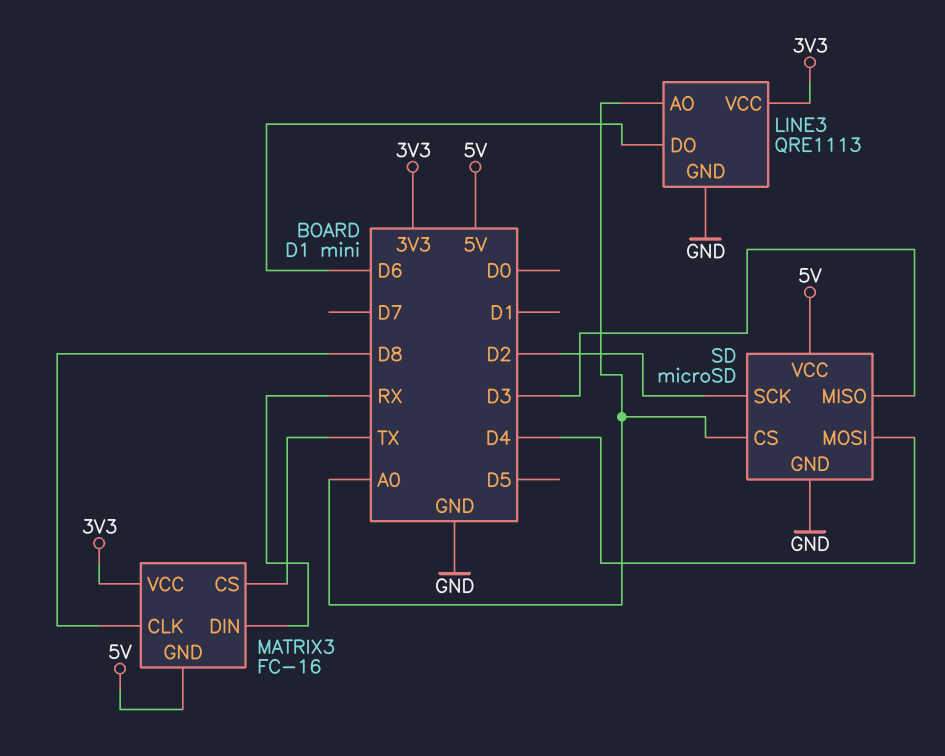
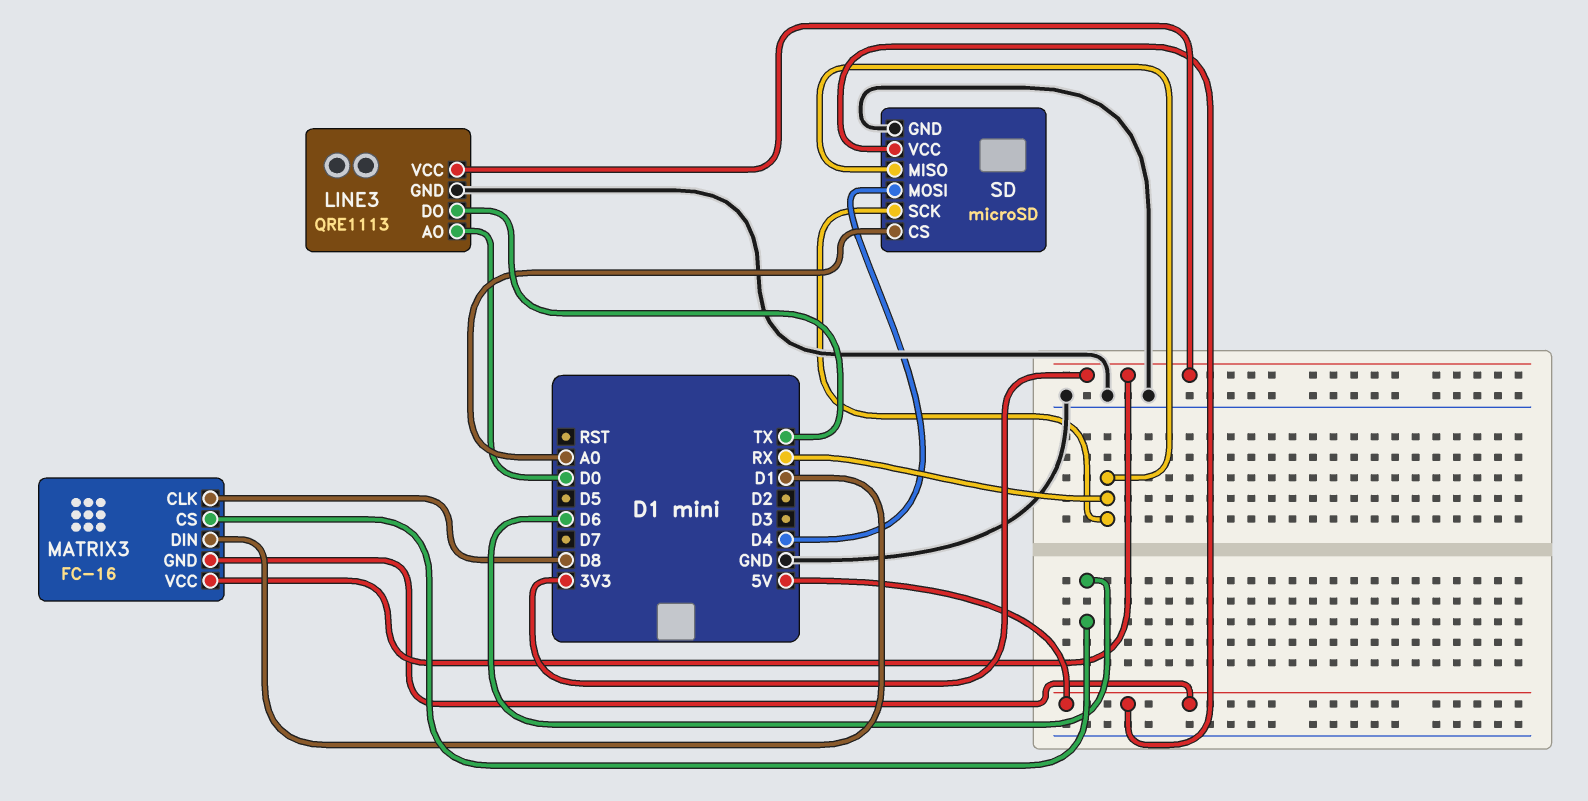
LINE3 pin AO: A0 -> D0
LINE3 pin DO: D6 -> TX
MATRIX3 pin CS: TX -> D6
MATRIX3 pin DIN: RX -> D1
SD pin MISO: D3 -> RX
SD pin SCK: D2 -> RX

